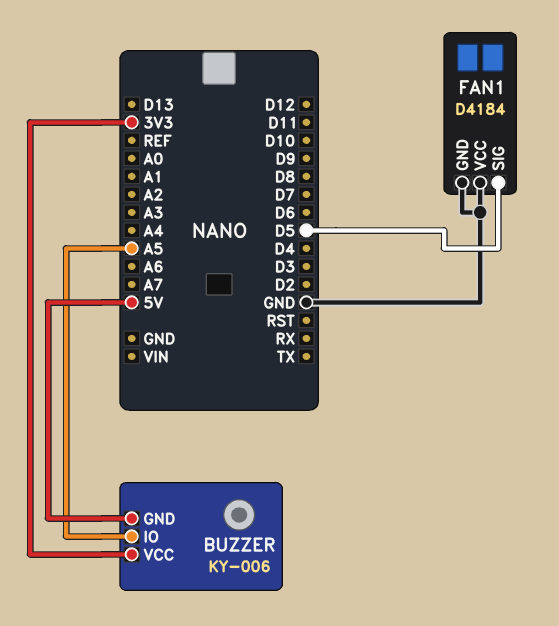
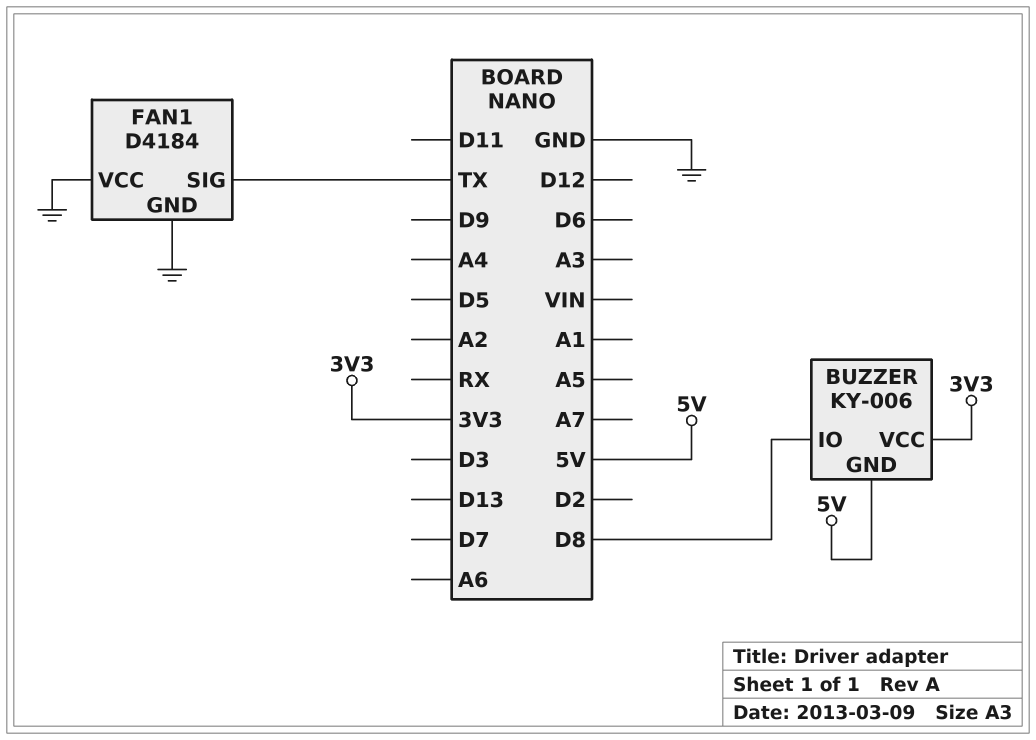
BUZZER pin IO: A5 -> D8
FAN1 pin SIG: D5 -> TX

